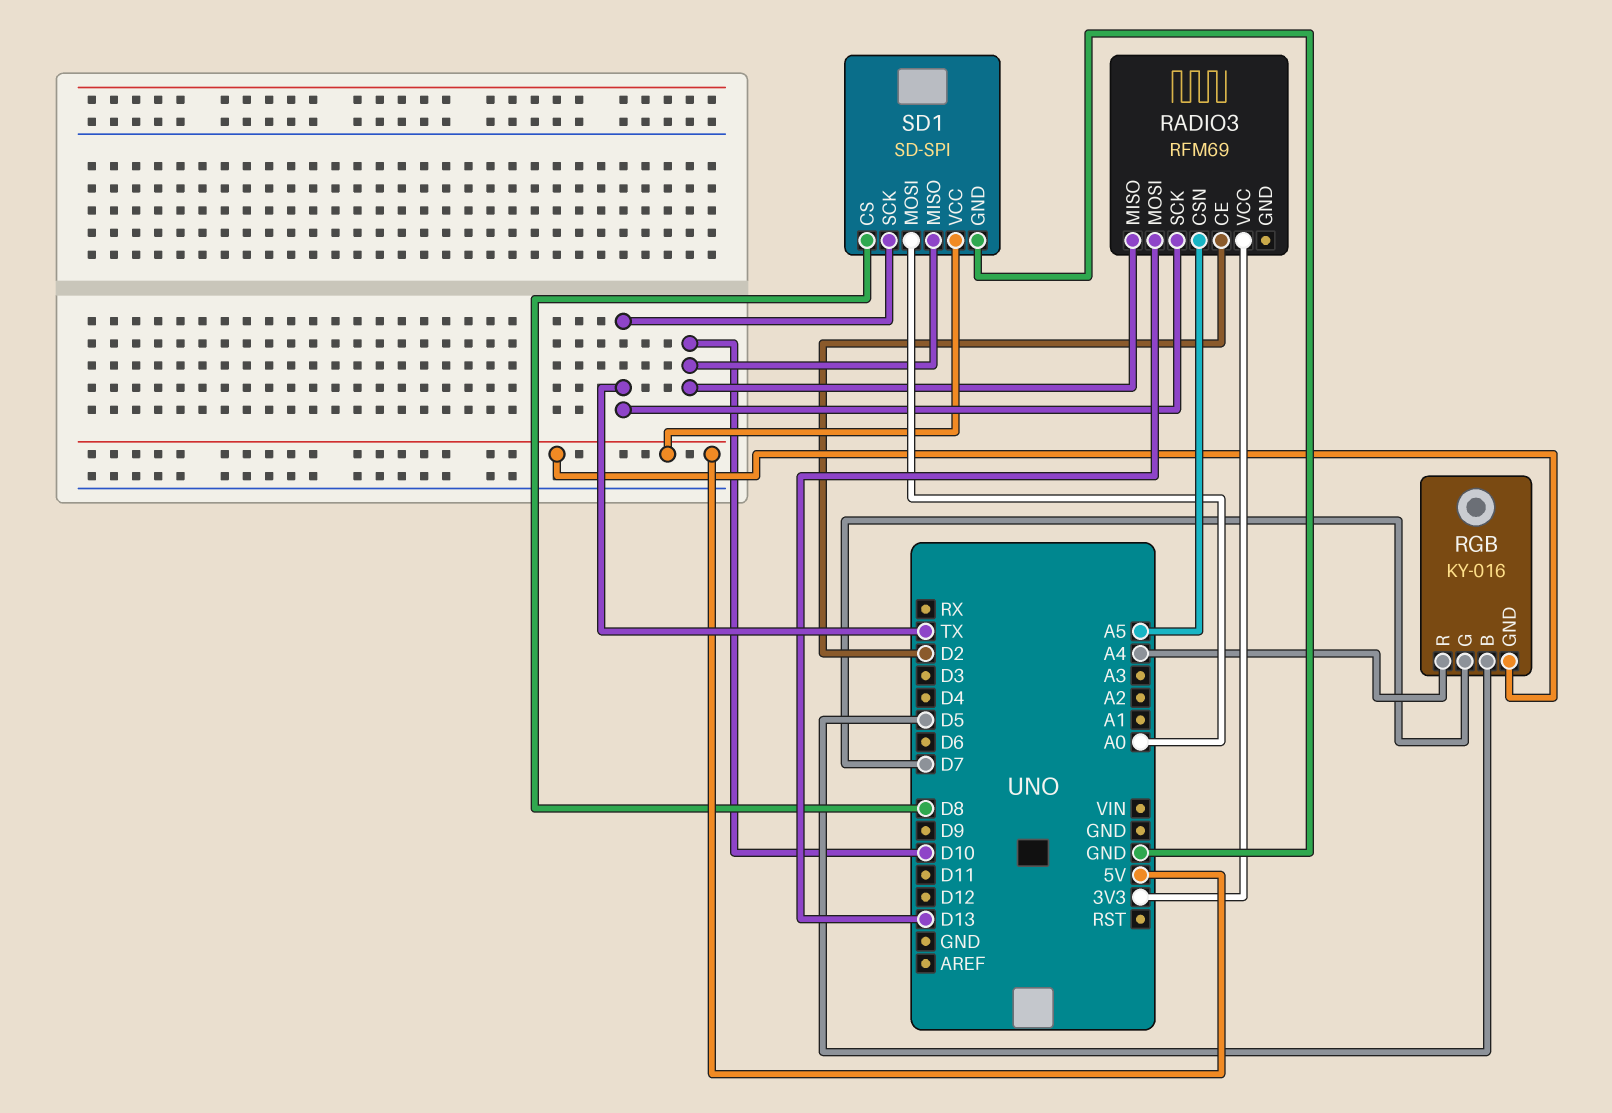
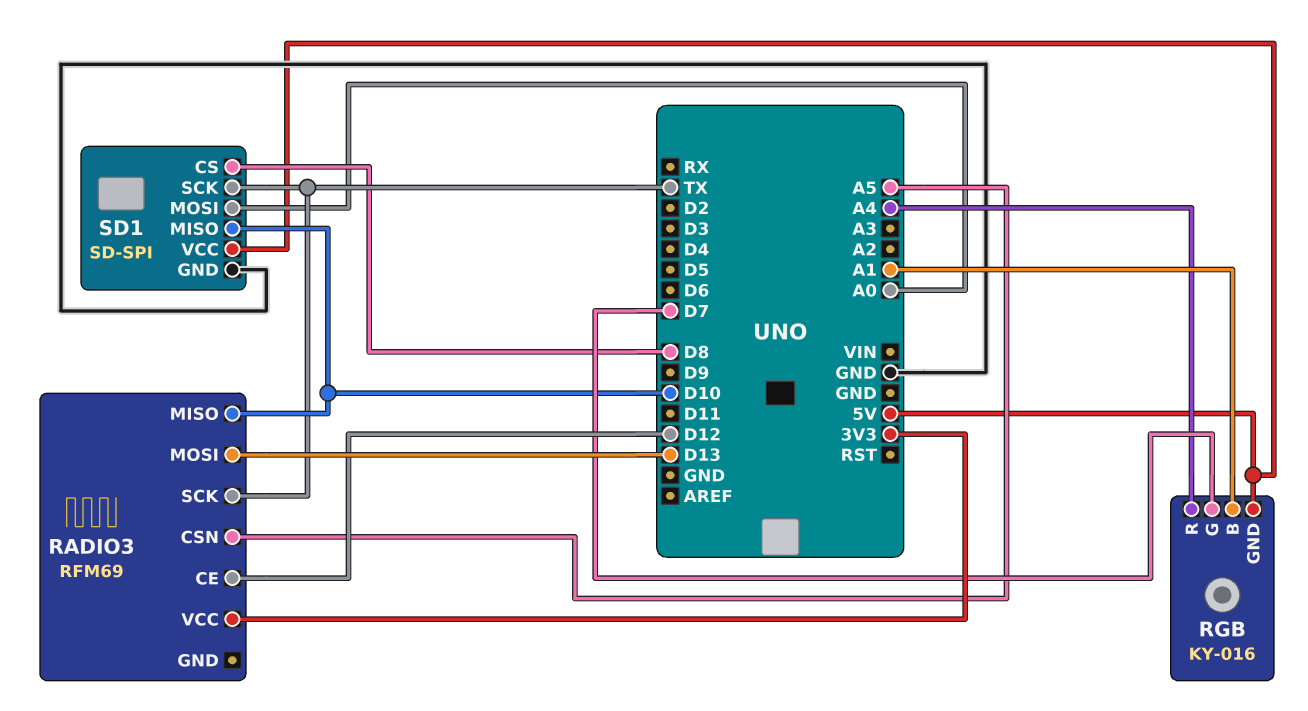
RADIO3 pin CE: D2 -> D12
RGB pin B: D5 -> A1

